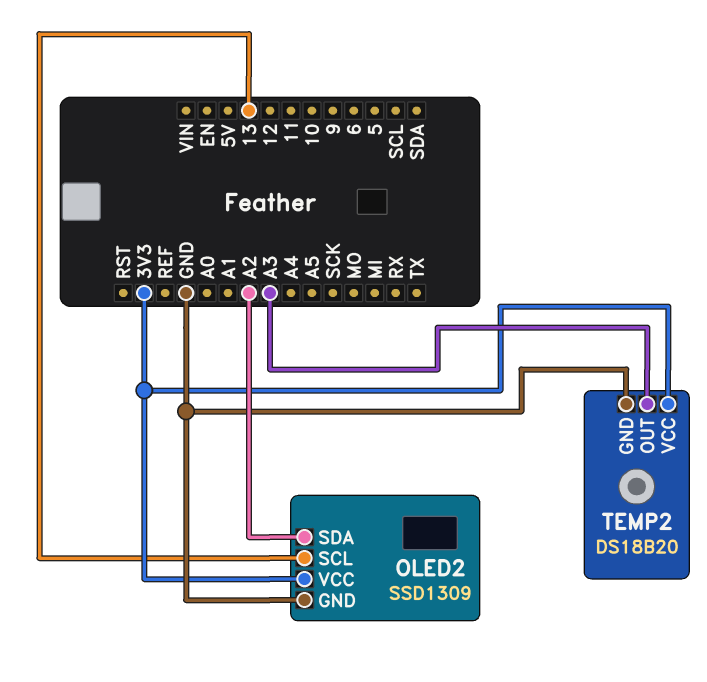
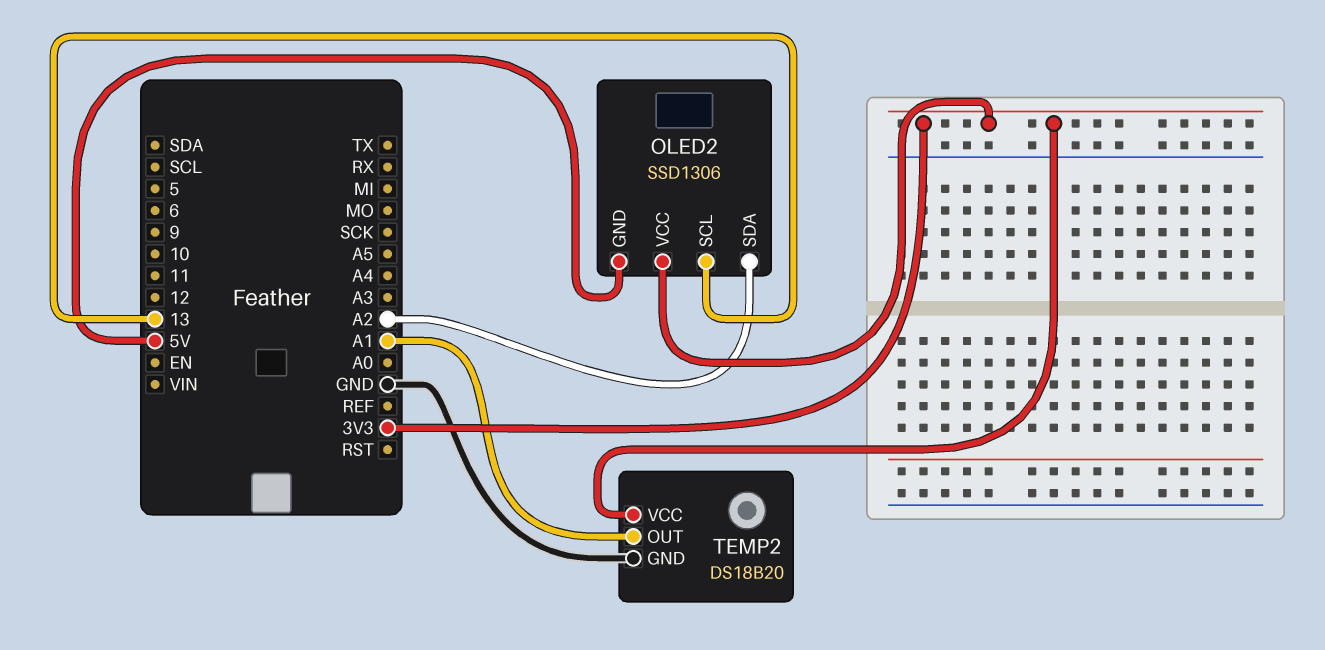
OLED2: SSD1309 -> SSD1306
OLED2 pin GND: GND -> 5V
TEMP2 pin OUT: A3 -> A1

